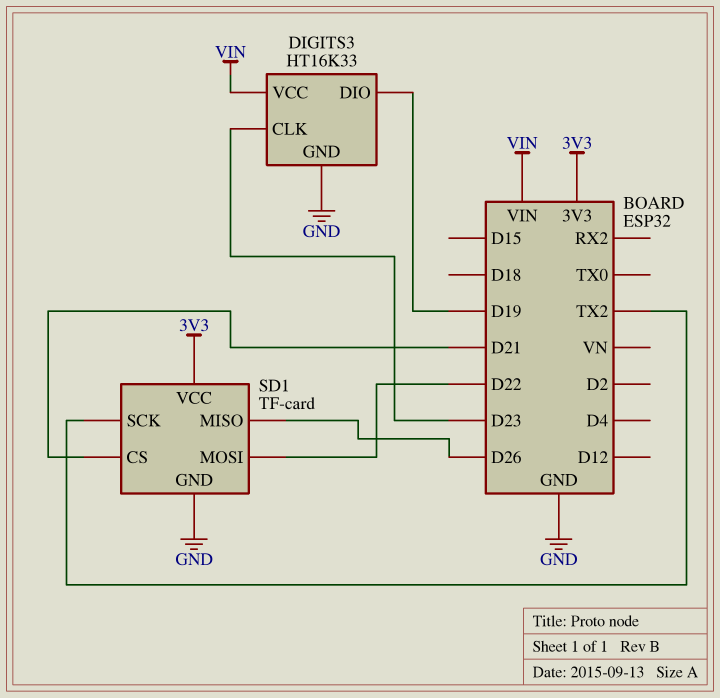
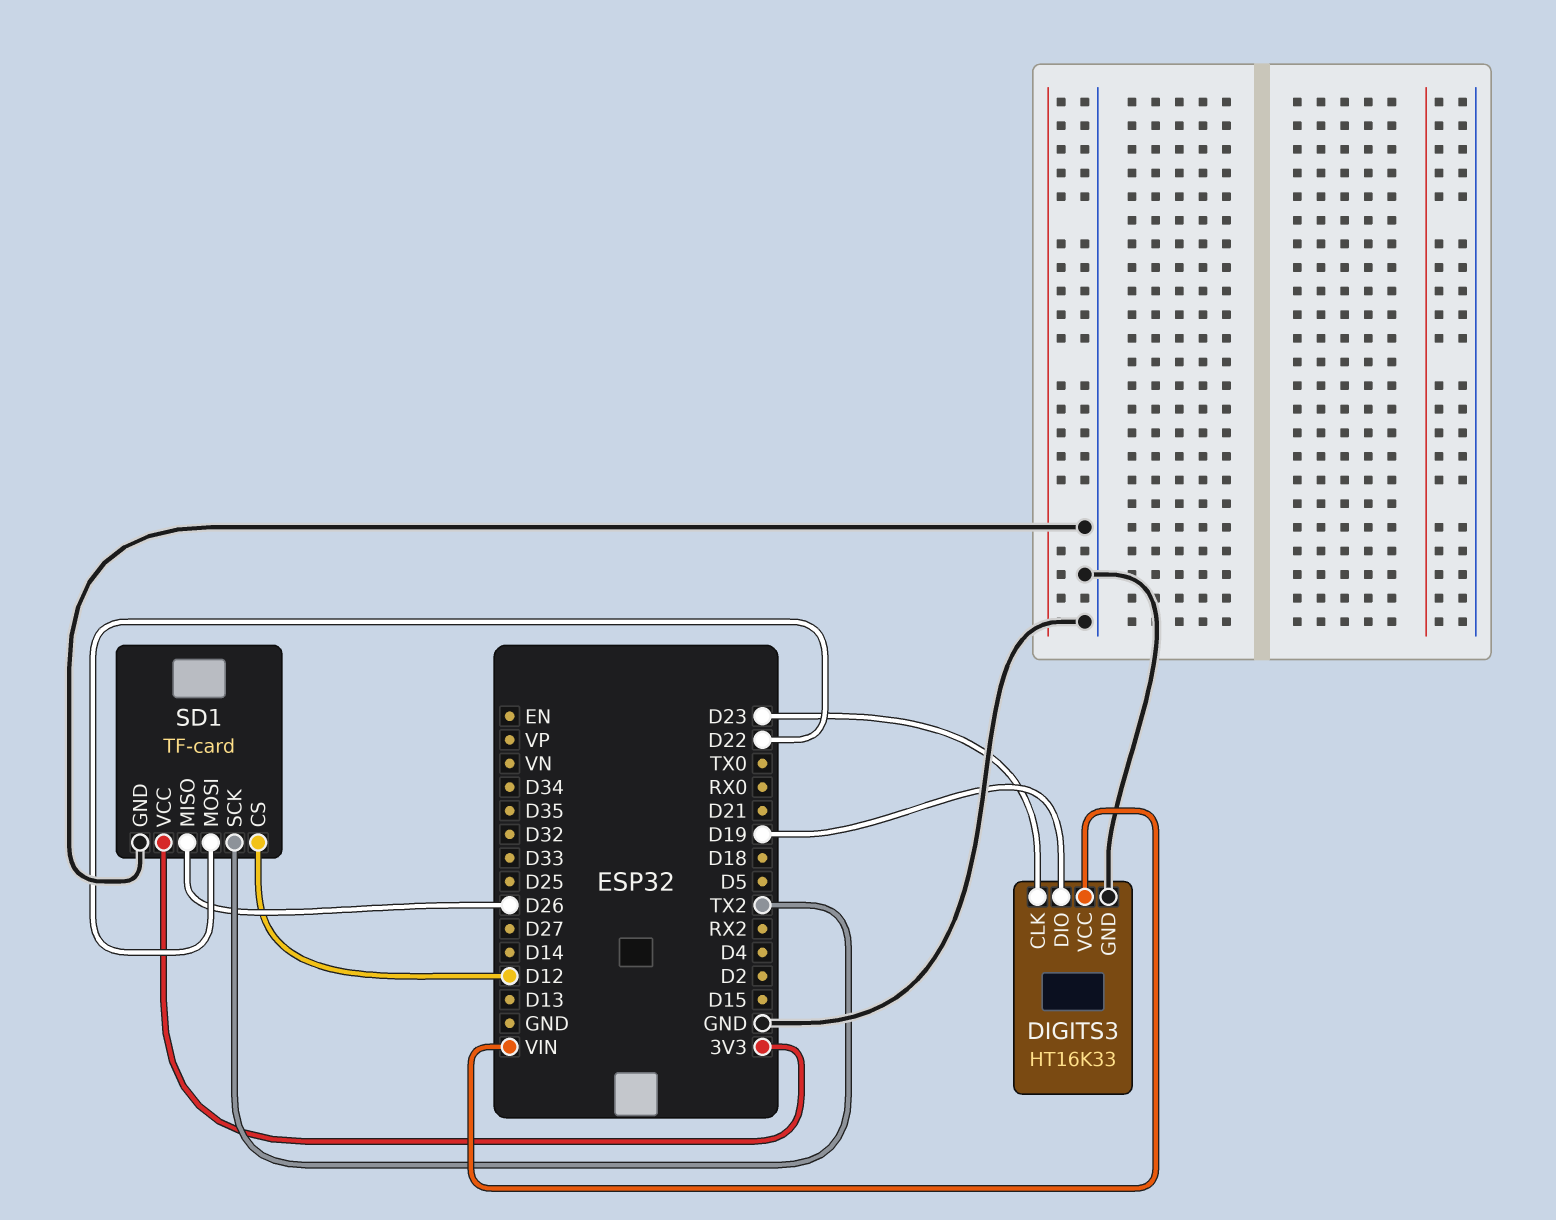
SD1 pin CS: D21 -> D12

